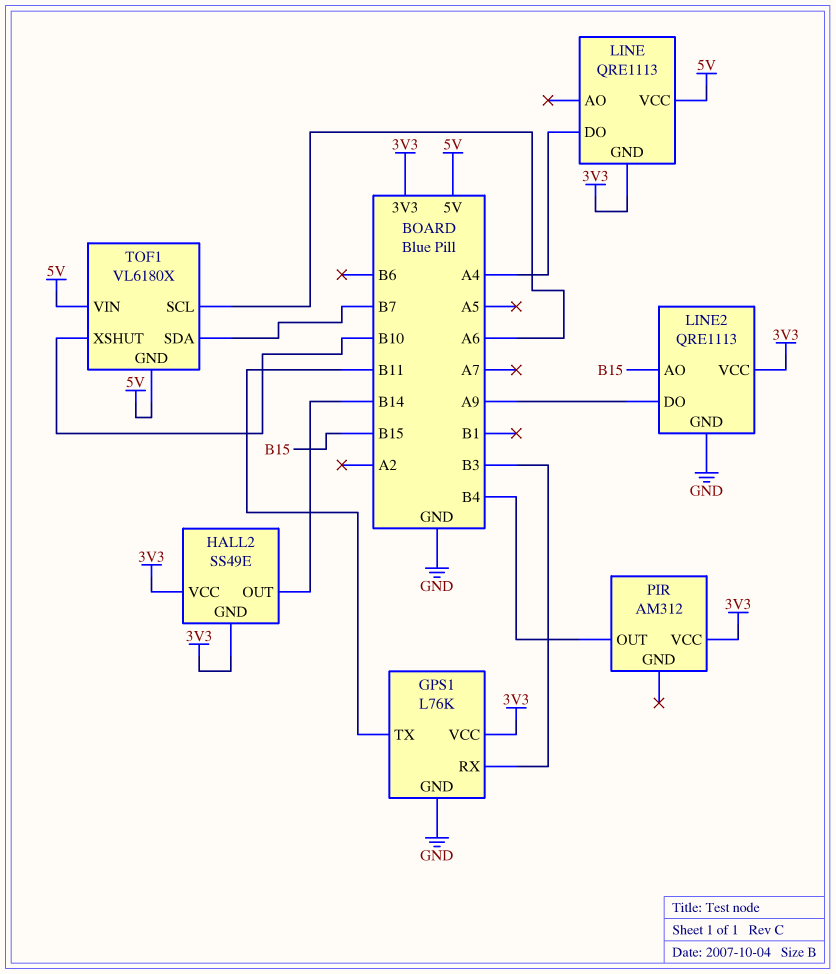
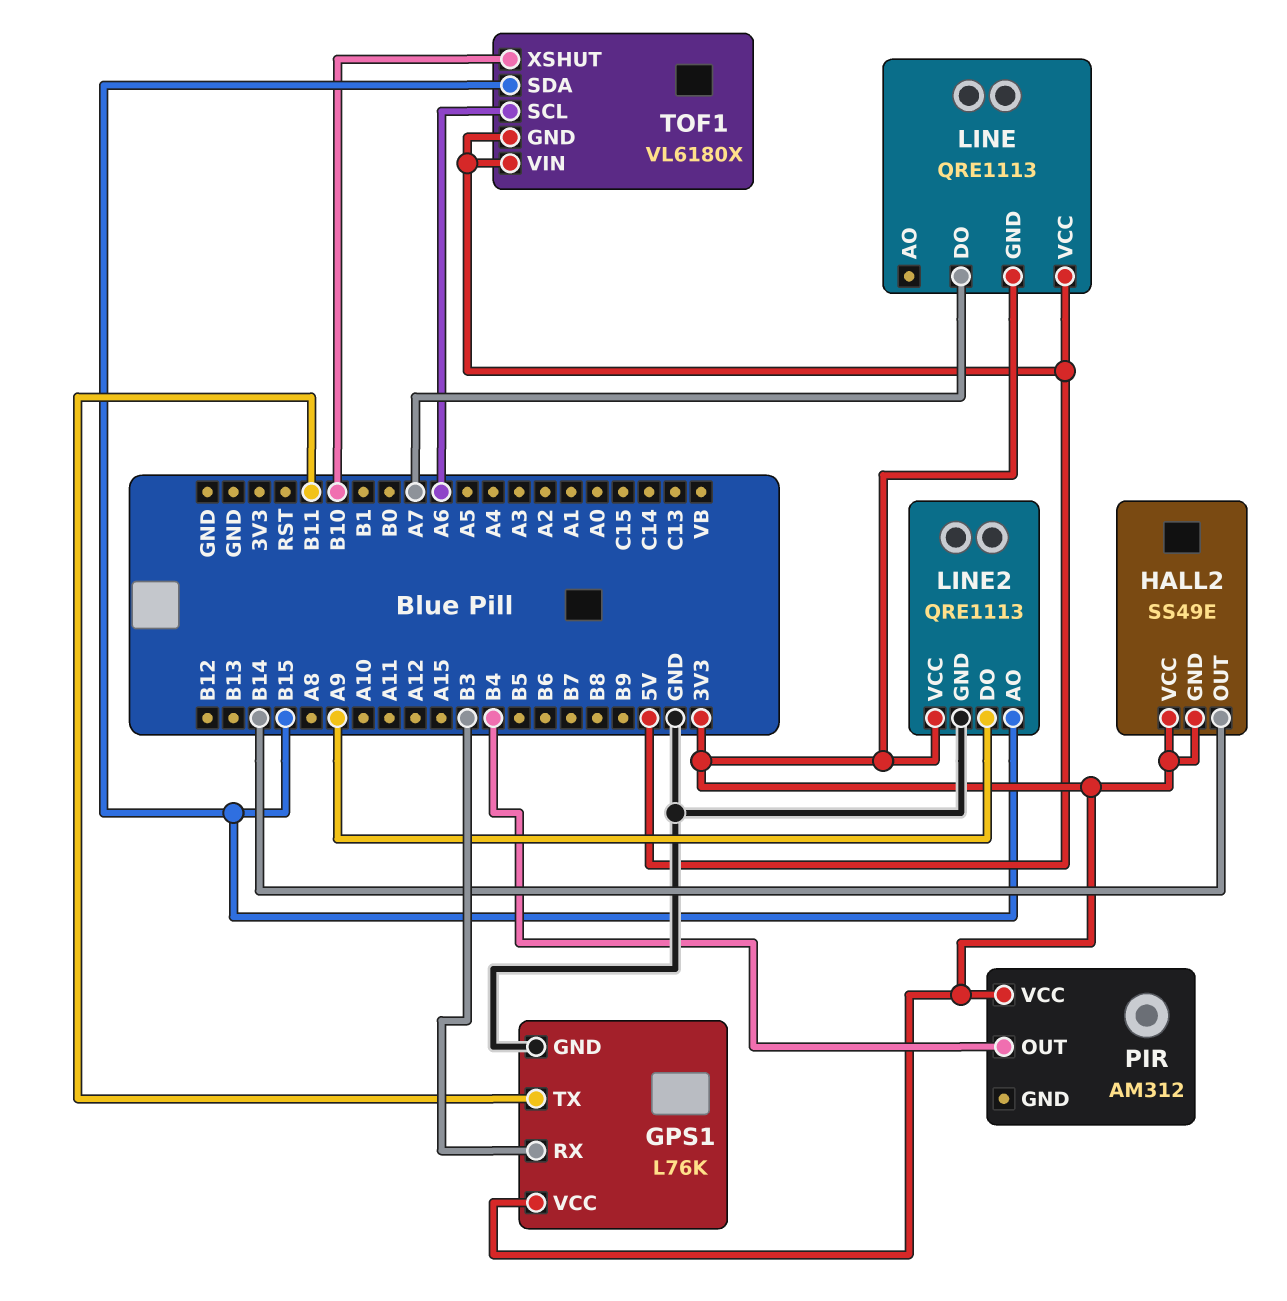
LINE pin DO: A4 -> A7
TOF1 pin SDA: B7 -> B15

